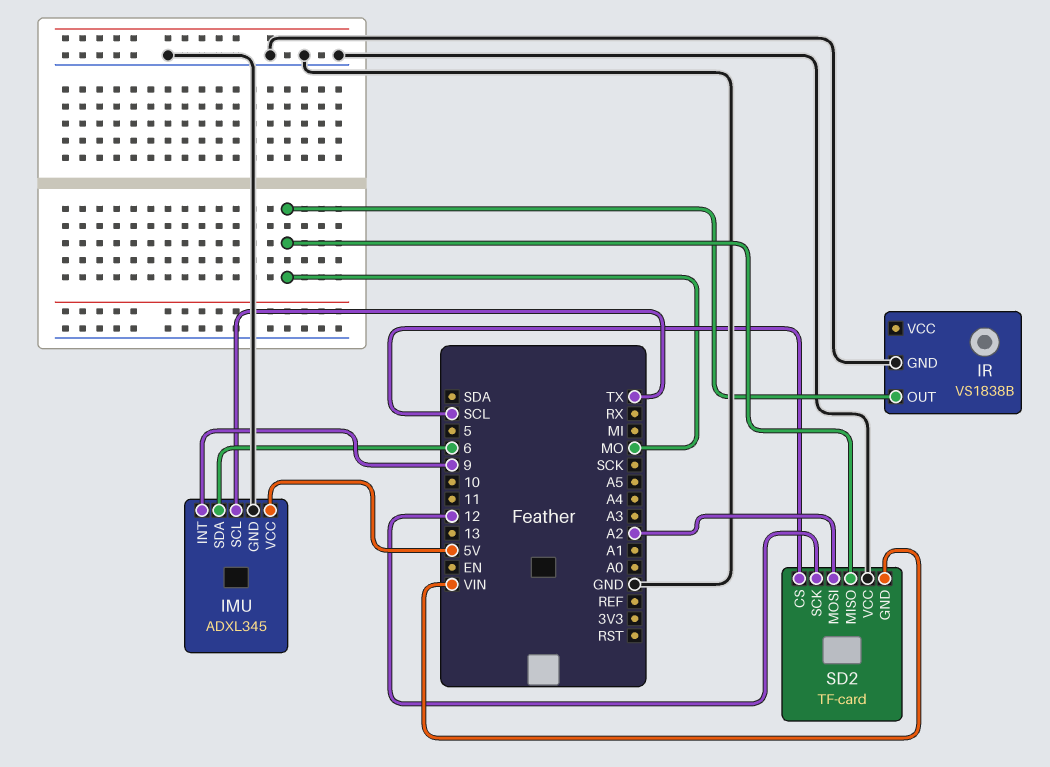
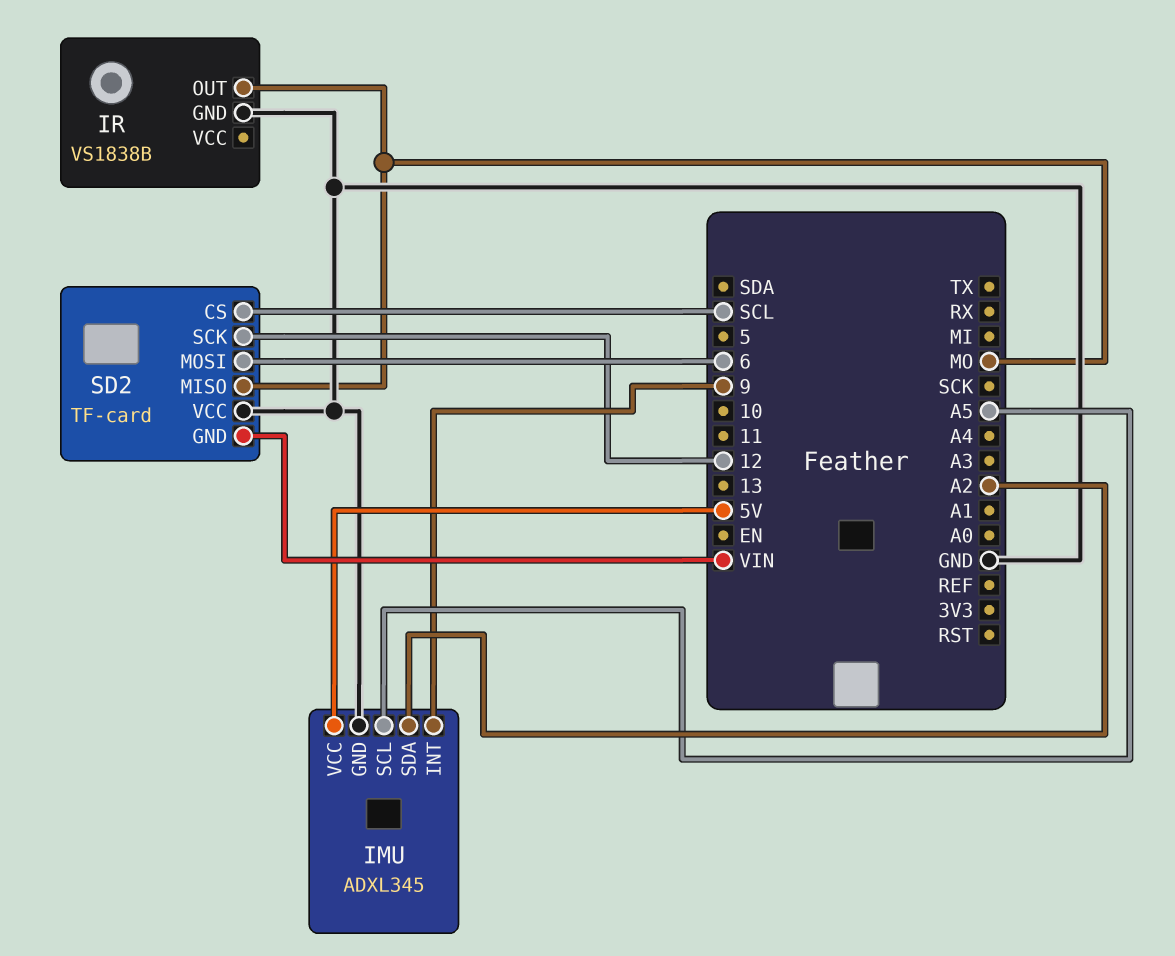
IMU pin SCL: TX -> A5
IMU pin SDA: 6 -> A2
SD2 pin MOSI: A2 -> 6

